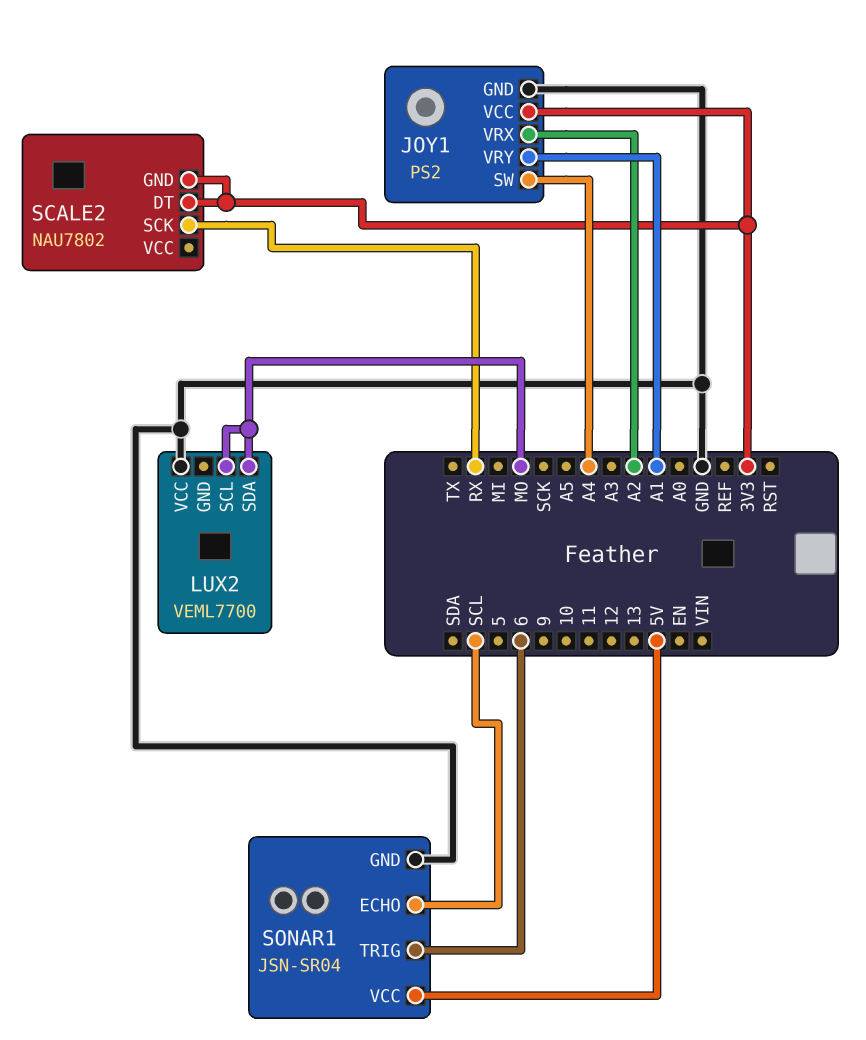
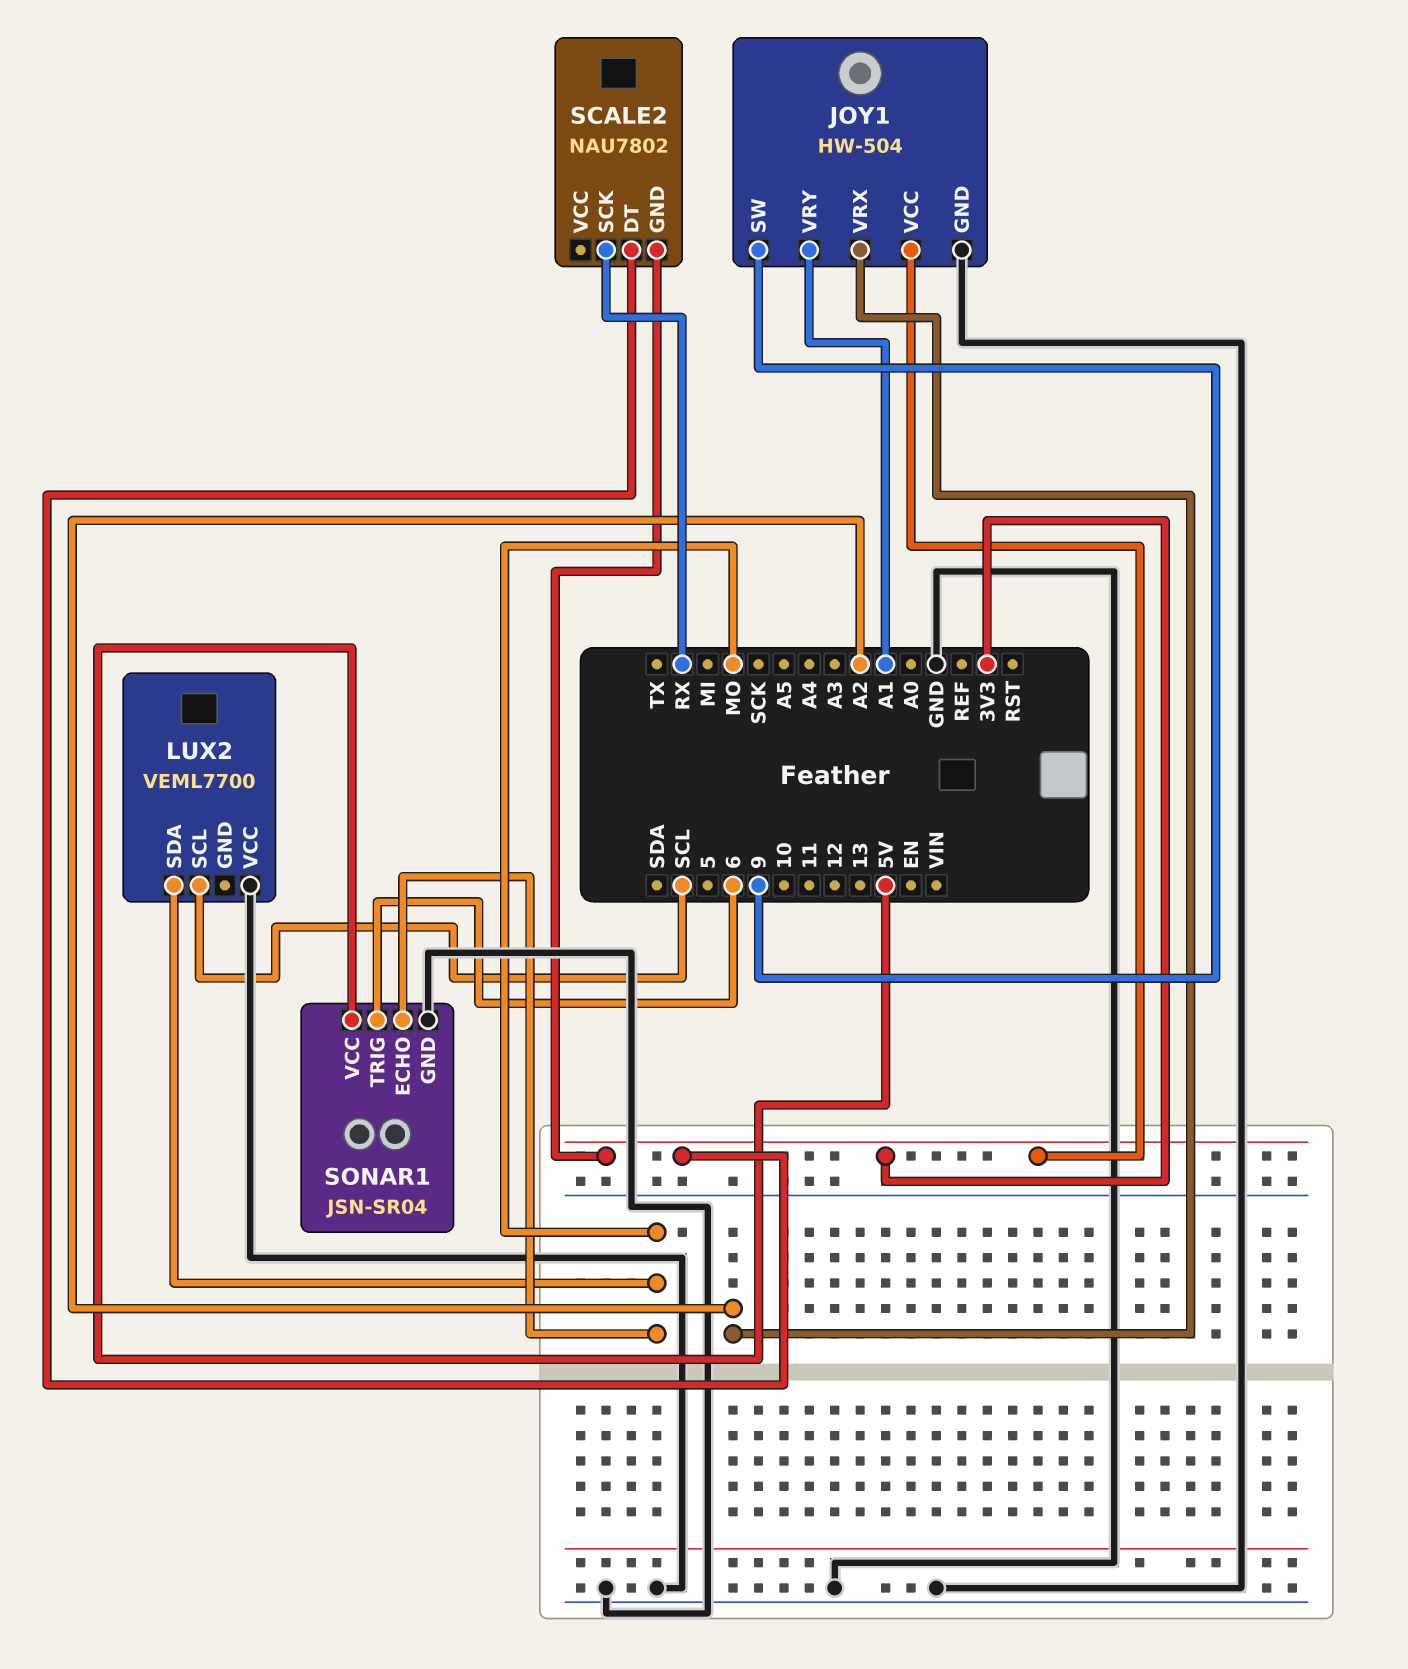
JOY1: PS2 -> HW-504
JOY1 pin SW: A4 -> 9
LUX2 pin SCL: MO -> SCL
SONAR1 pin ECHO: SCL -> MO

